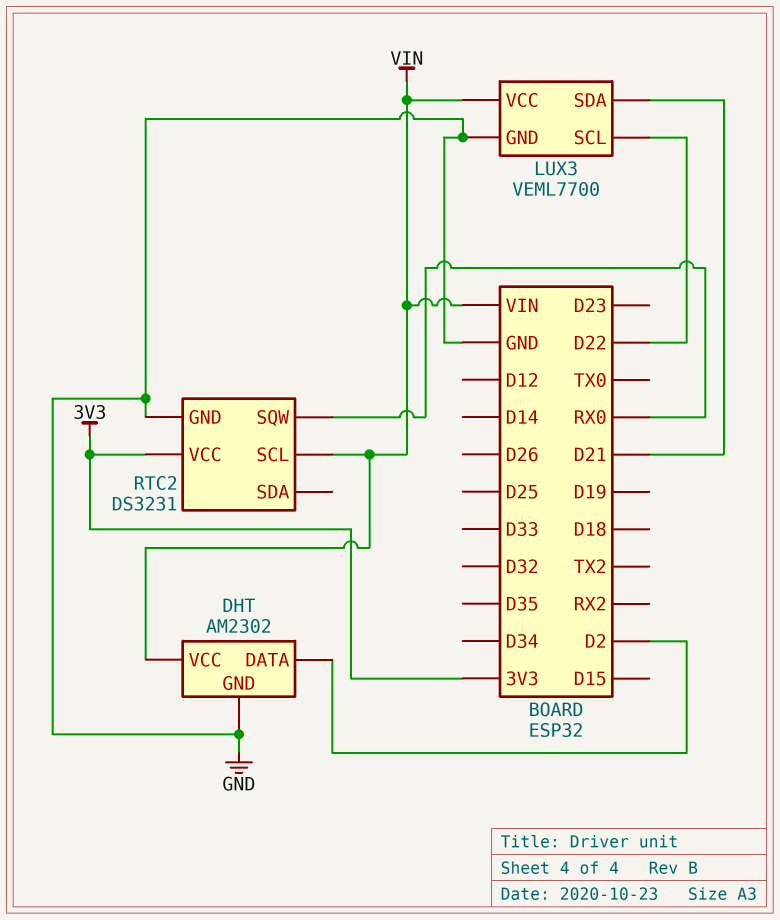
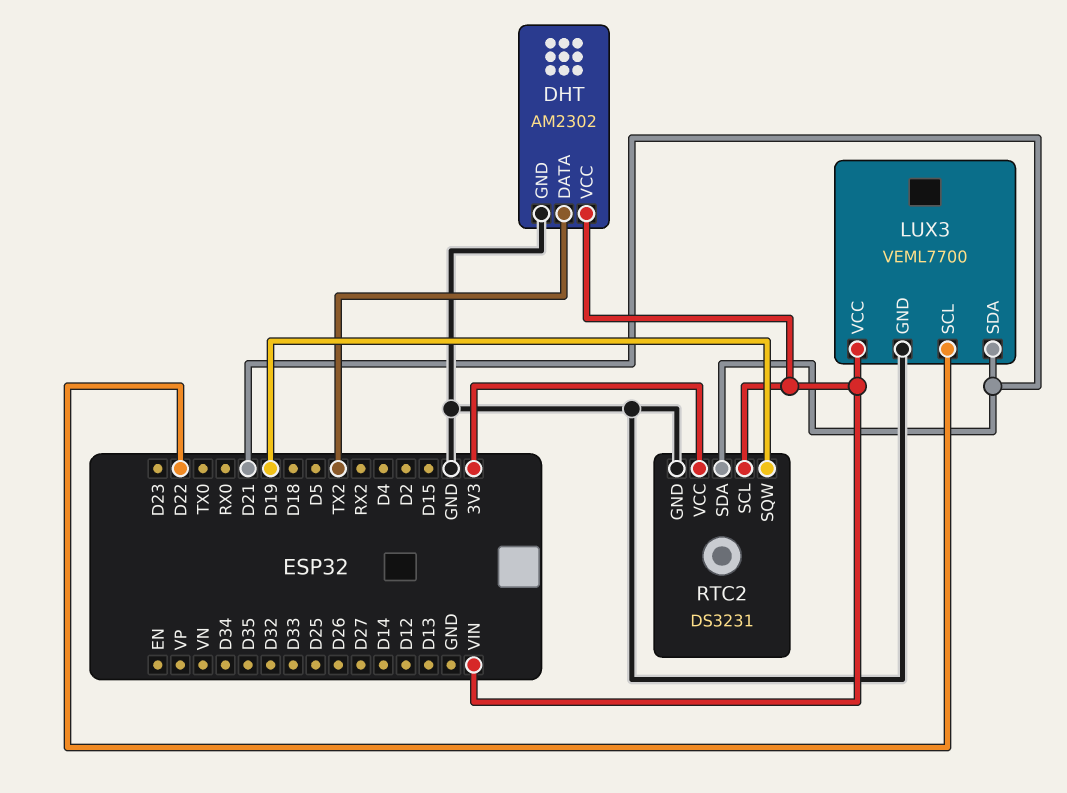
DHT pin DATA: D2 -> TX2
RTC2 pin SDA: none -> D21
RTC2 pin SQW: RX0 -> D19

